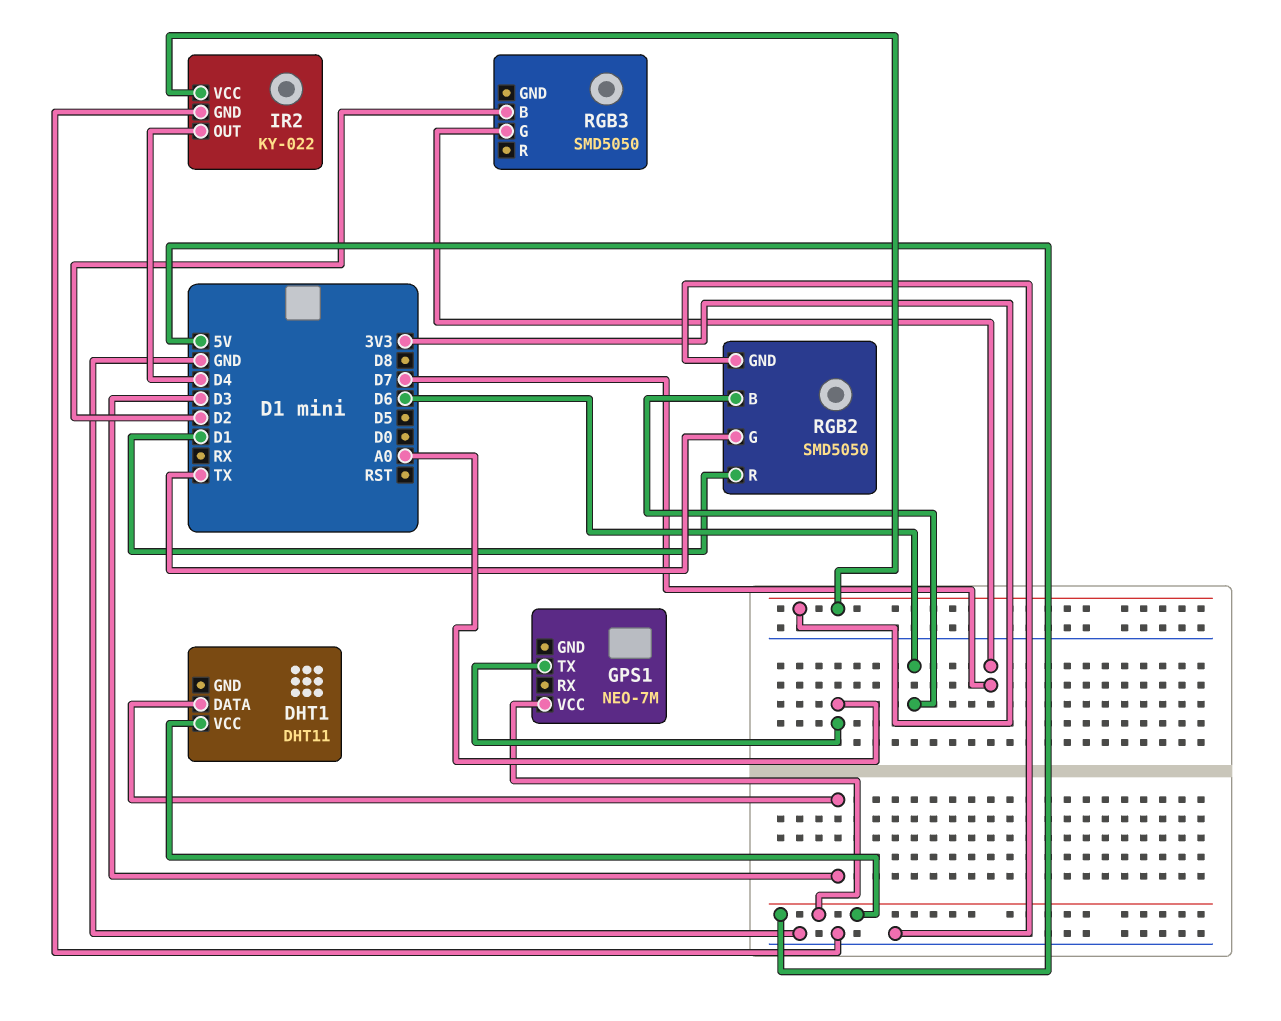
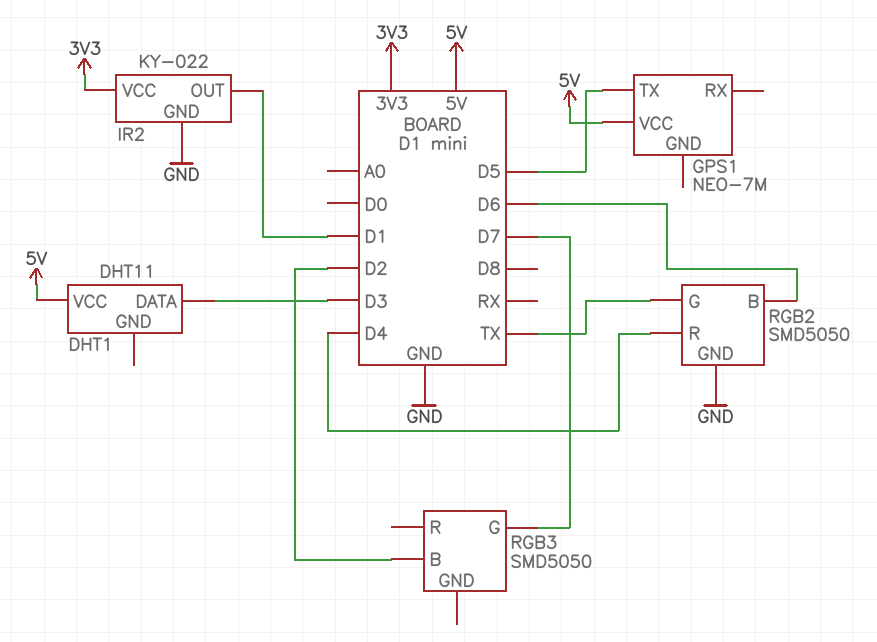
GPS1 pin TX: A0 -> D5
IR2 pin OUT: D4 -> D1
RGB2 pin R: D1 -> D4

